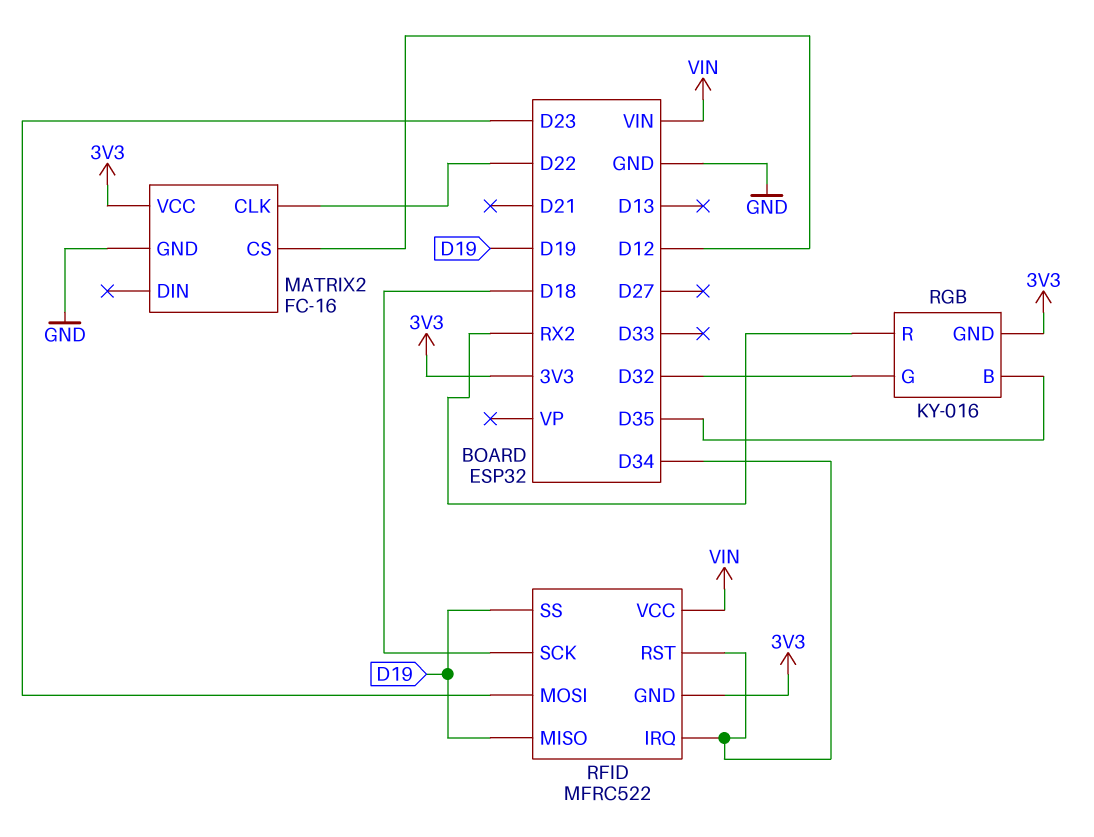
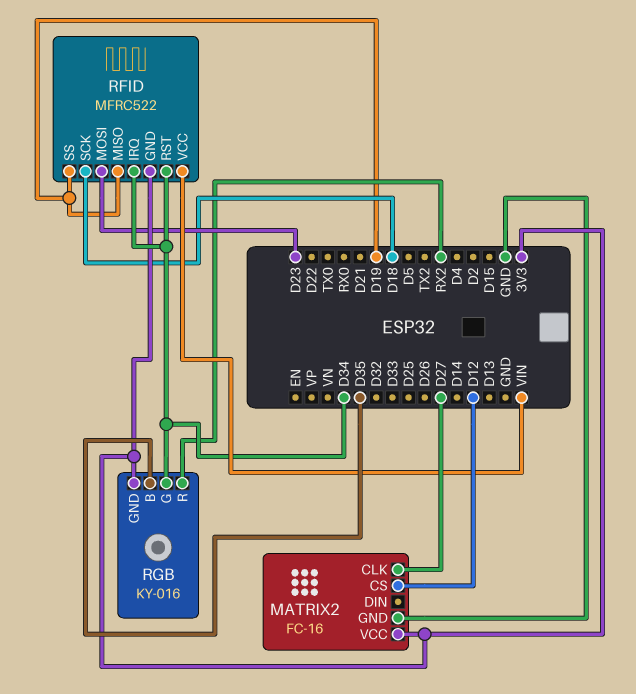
MATRIX2 pin CLK: D22 -> D27
RGB pin G: D32 -> D34

